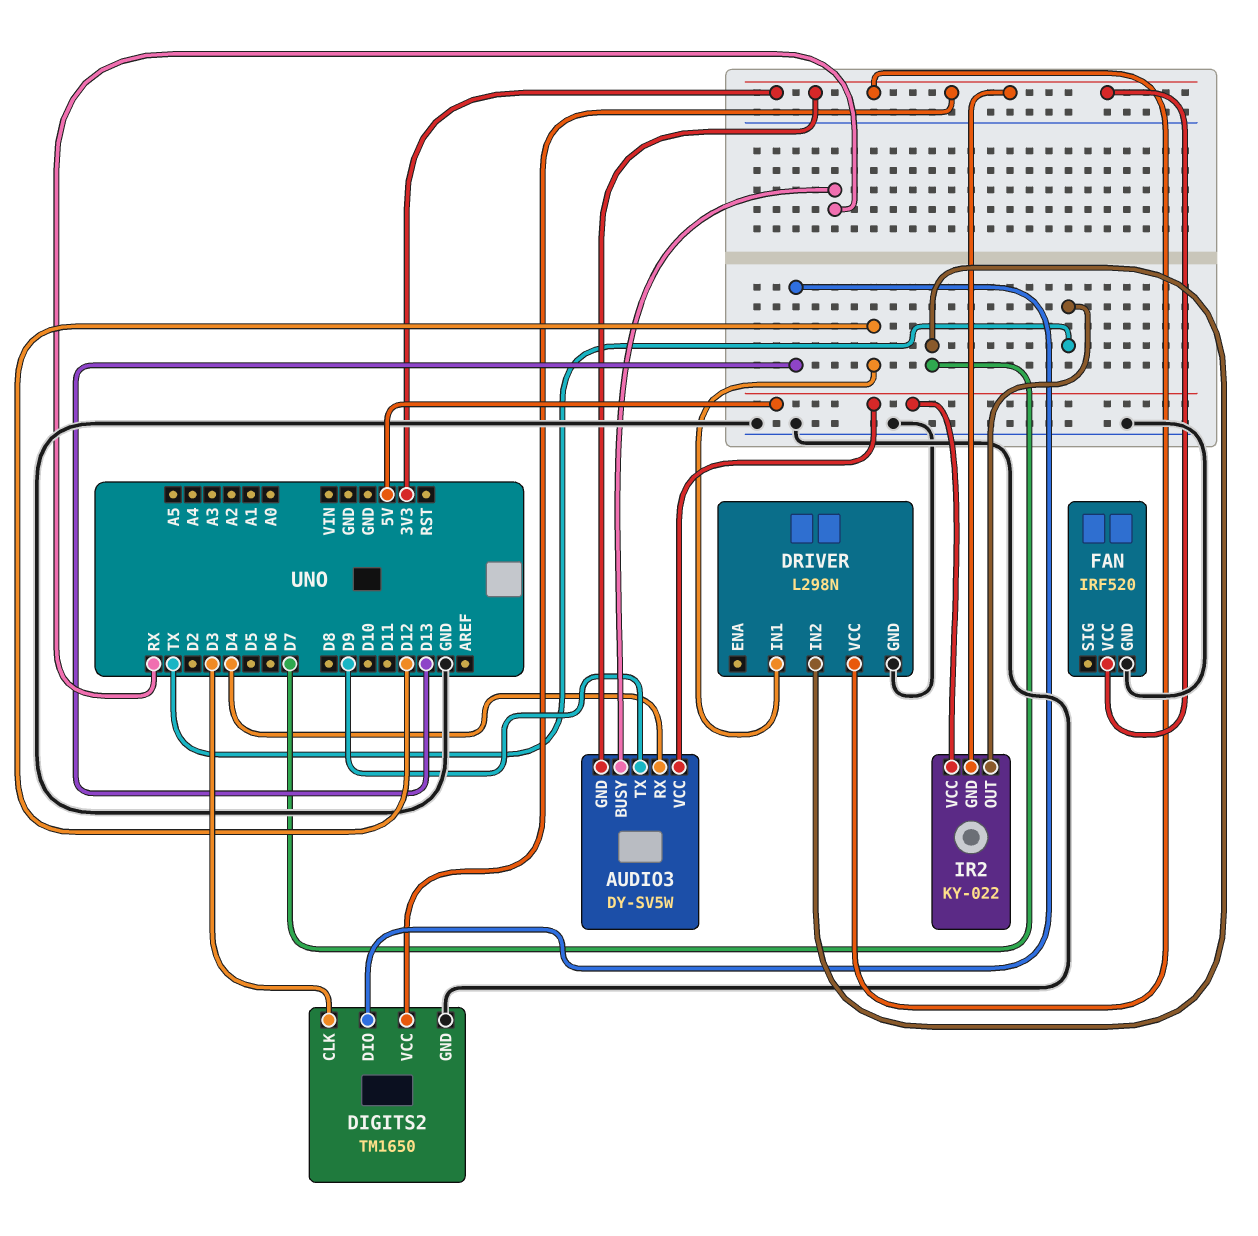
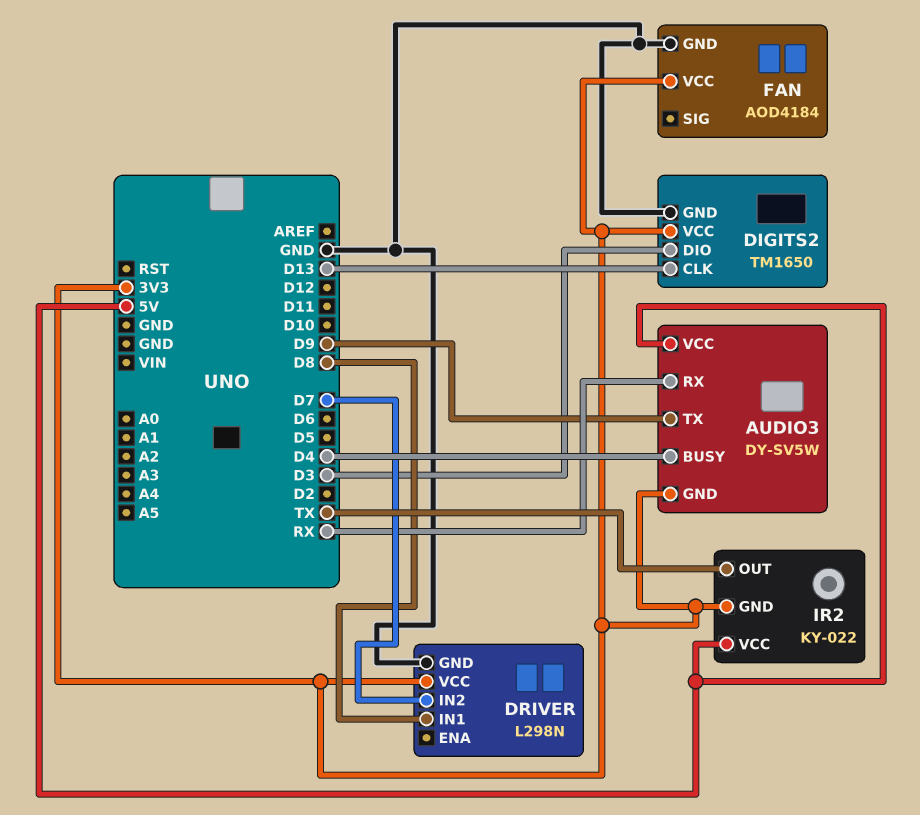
AUDIO3 pin BUSY: RX -> D4
AUDIO3 pin RX: D4 -> RX
DIGITS2 pin CLK: D3 -> D13
DIGITS2 pin DIO: D13 -> D3
DRIVER pin IN1: D12 -> D8
FAN: IRF520 -> AOD4184

